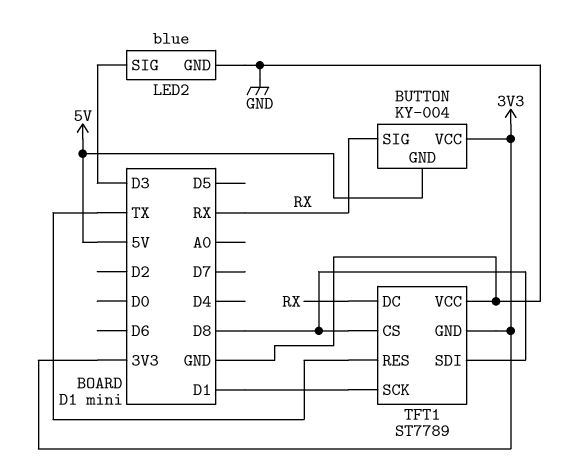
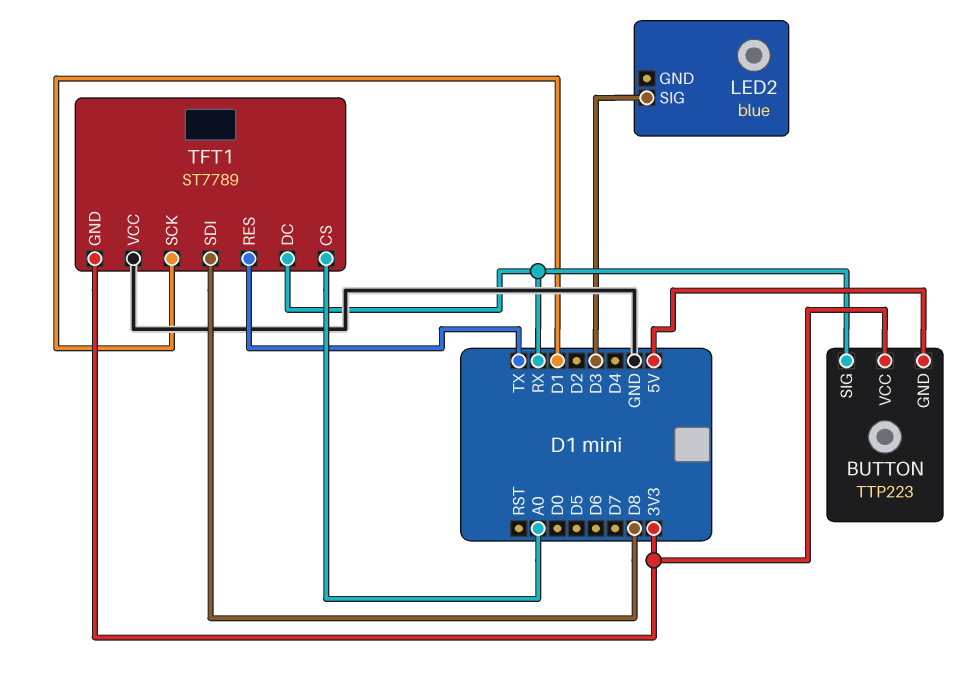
BUTTON: KY-004 -> TTP223
LED2 pin GND: GND -> none
TFT1 pin CS: D8 -> A0

